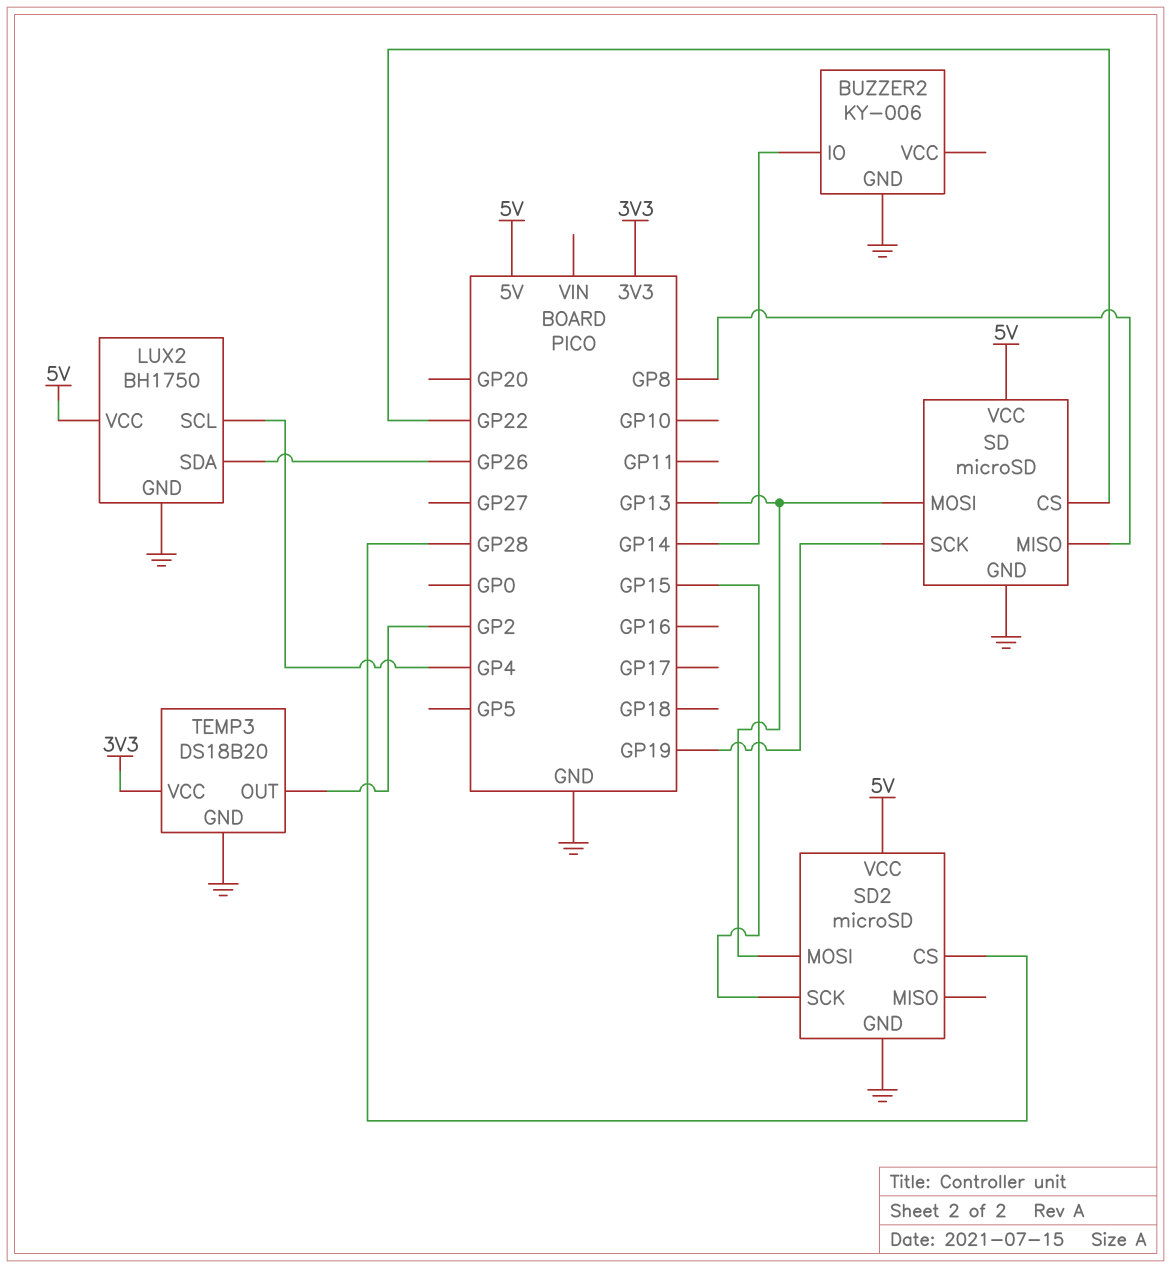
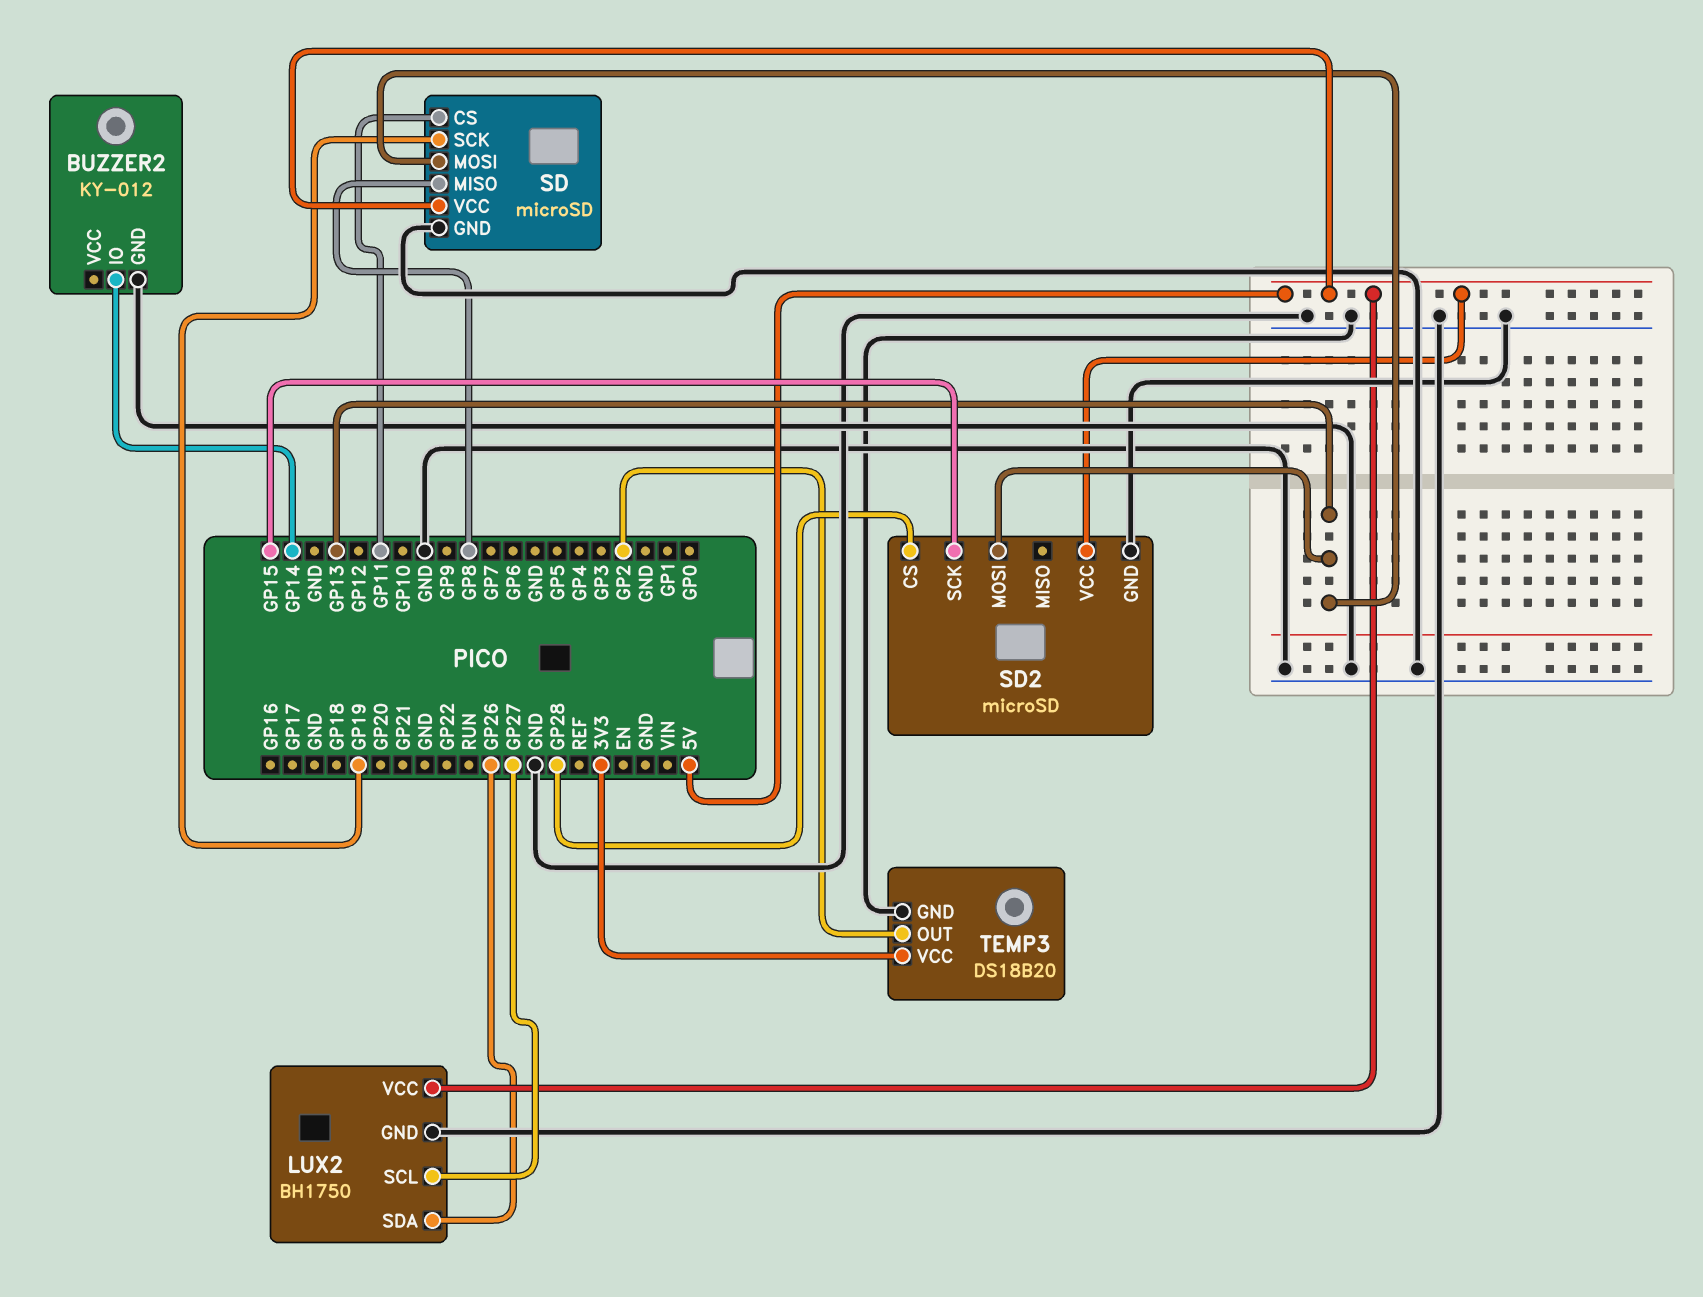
BUZZER2: KY-006 -> KY-012
LUX2 pin SCL: GP4 -> GP27
SD pin CS: GP22 -> GP11

